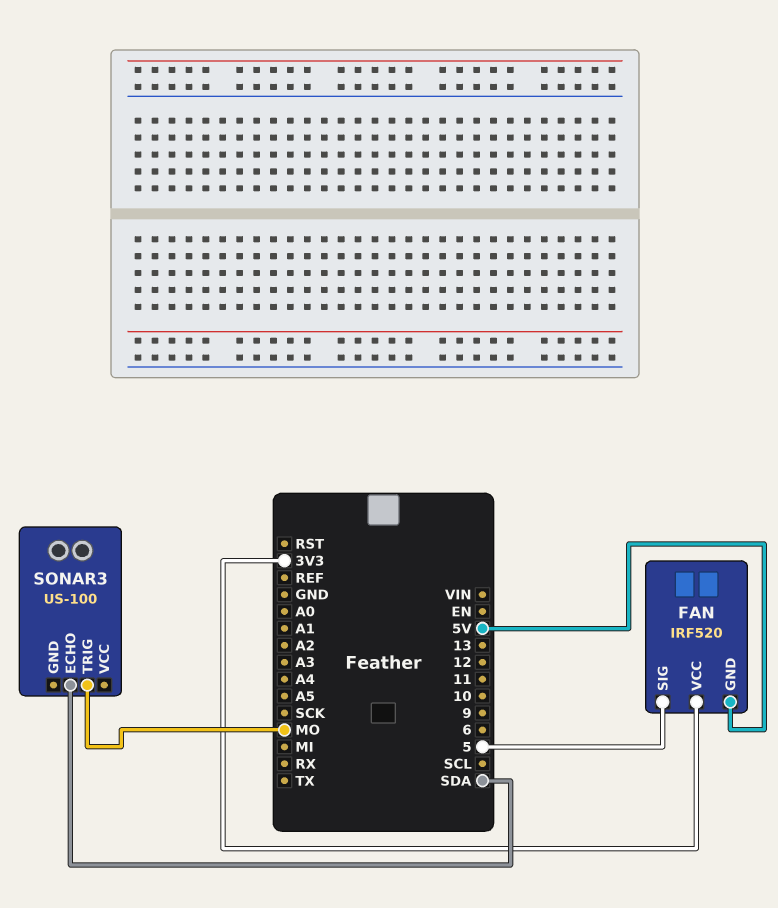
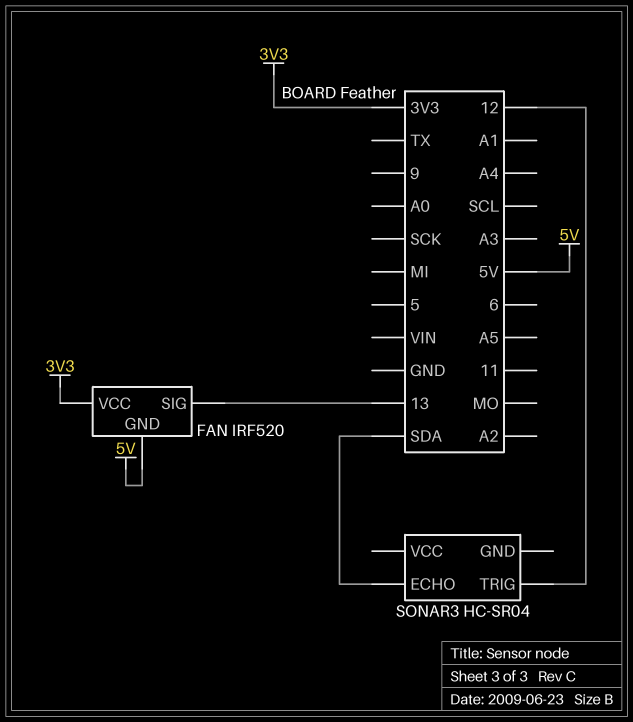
FAN pin SIG: 5 -> 13
SONAR3: US-100 -> HC-SR04
SONAR3 pin TRIG: MO -> 12

